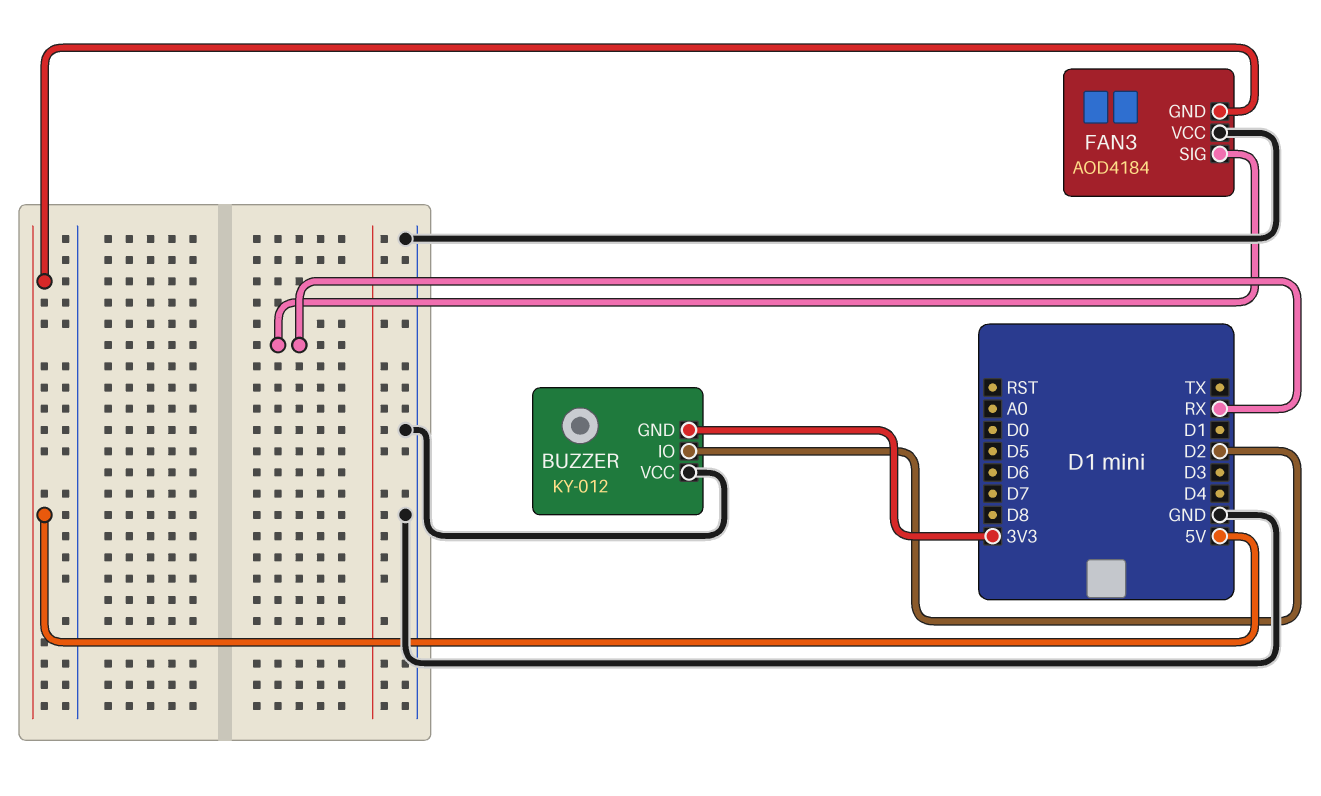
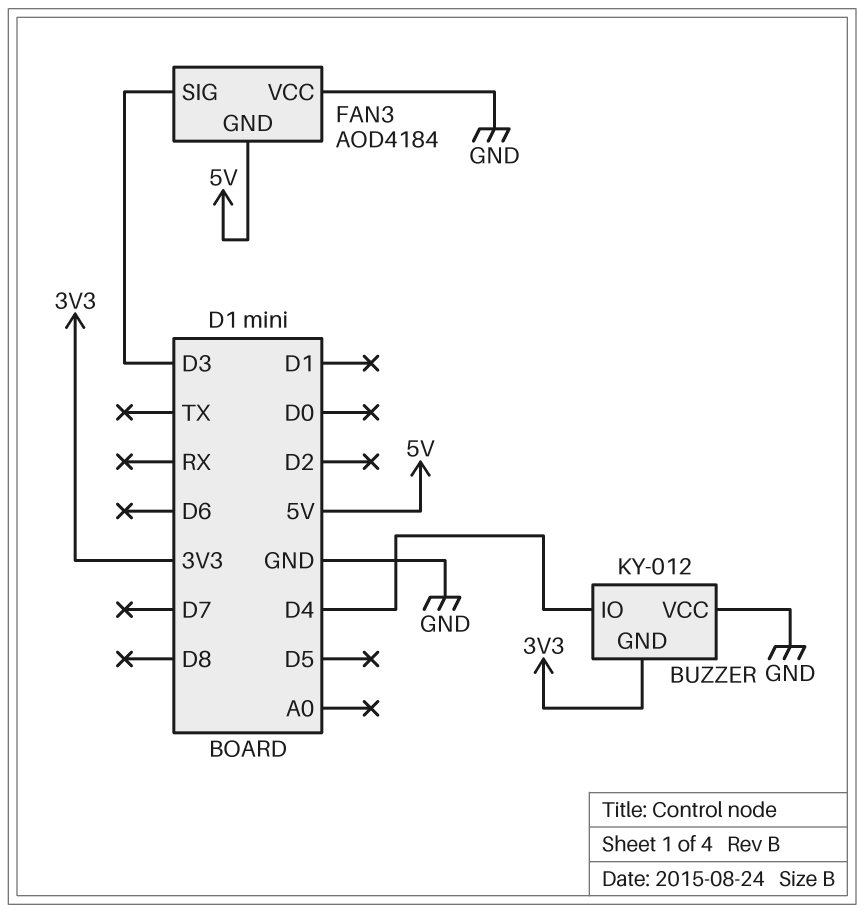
BUZZER pin IO: D2 -> D4
FAN3 pin SIG: RX -> D3

